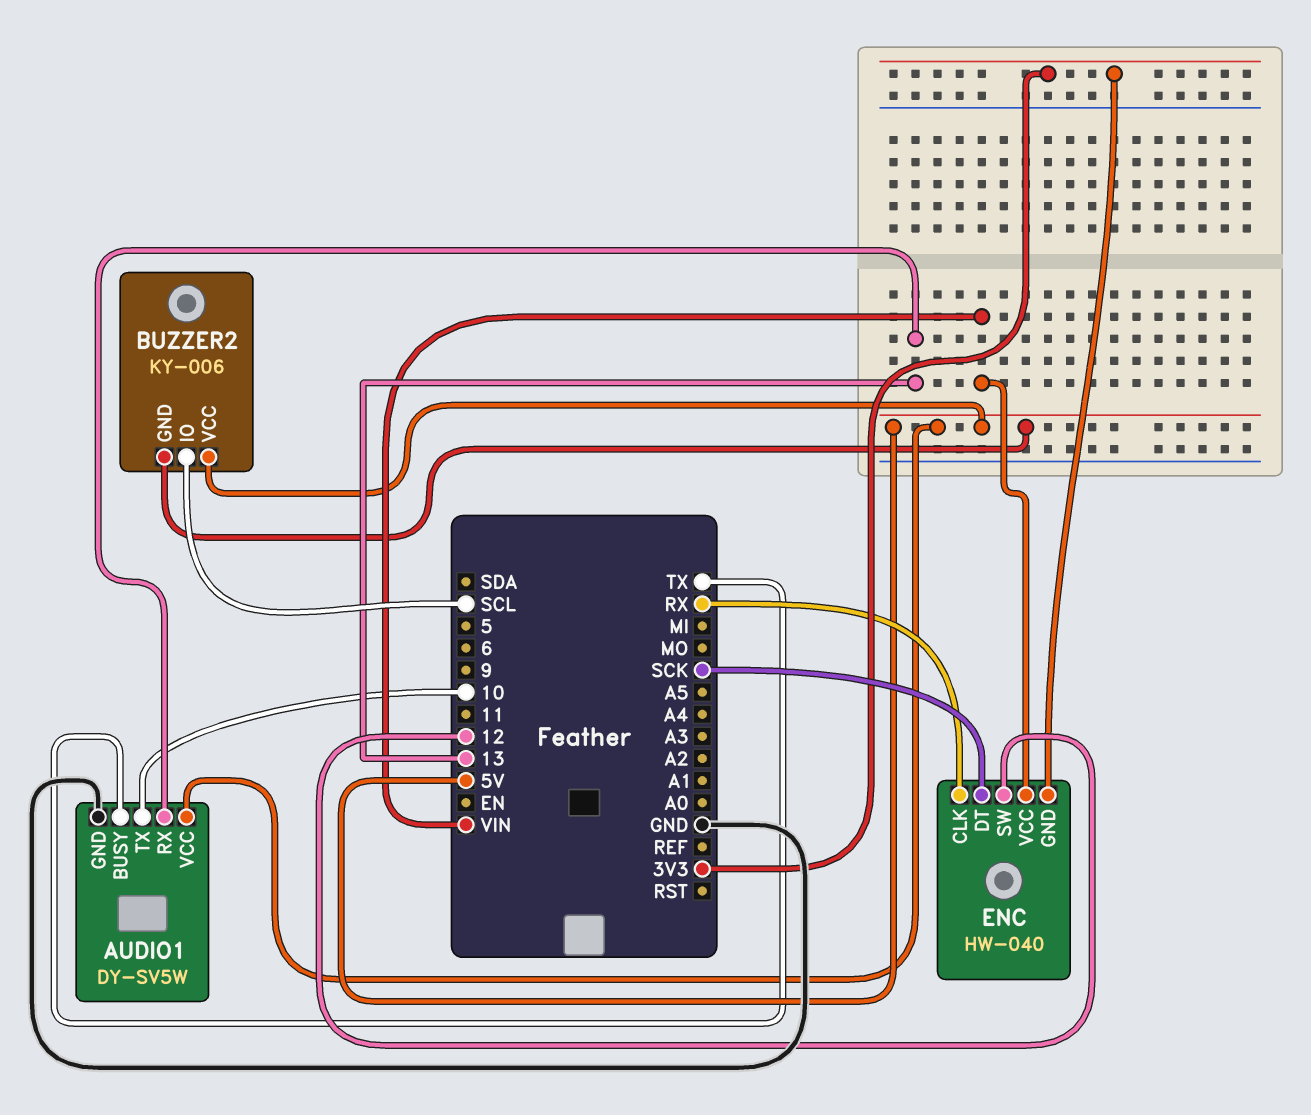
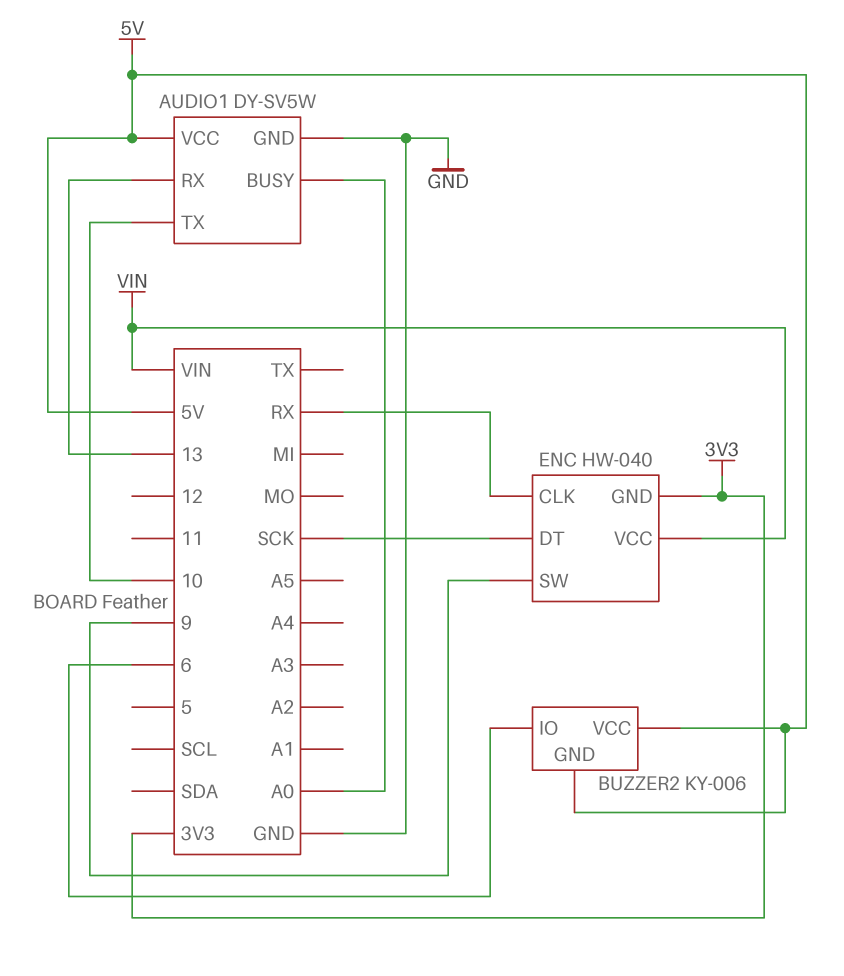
AUDIO1 pin BUSY: TX -> A0
BUZZER2 pin IO: SCL -> 6
ENC pin SW: 12 -> 9

